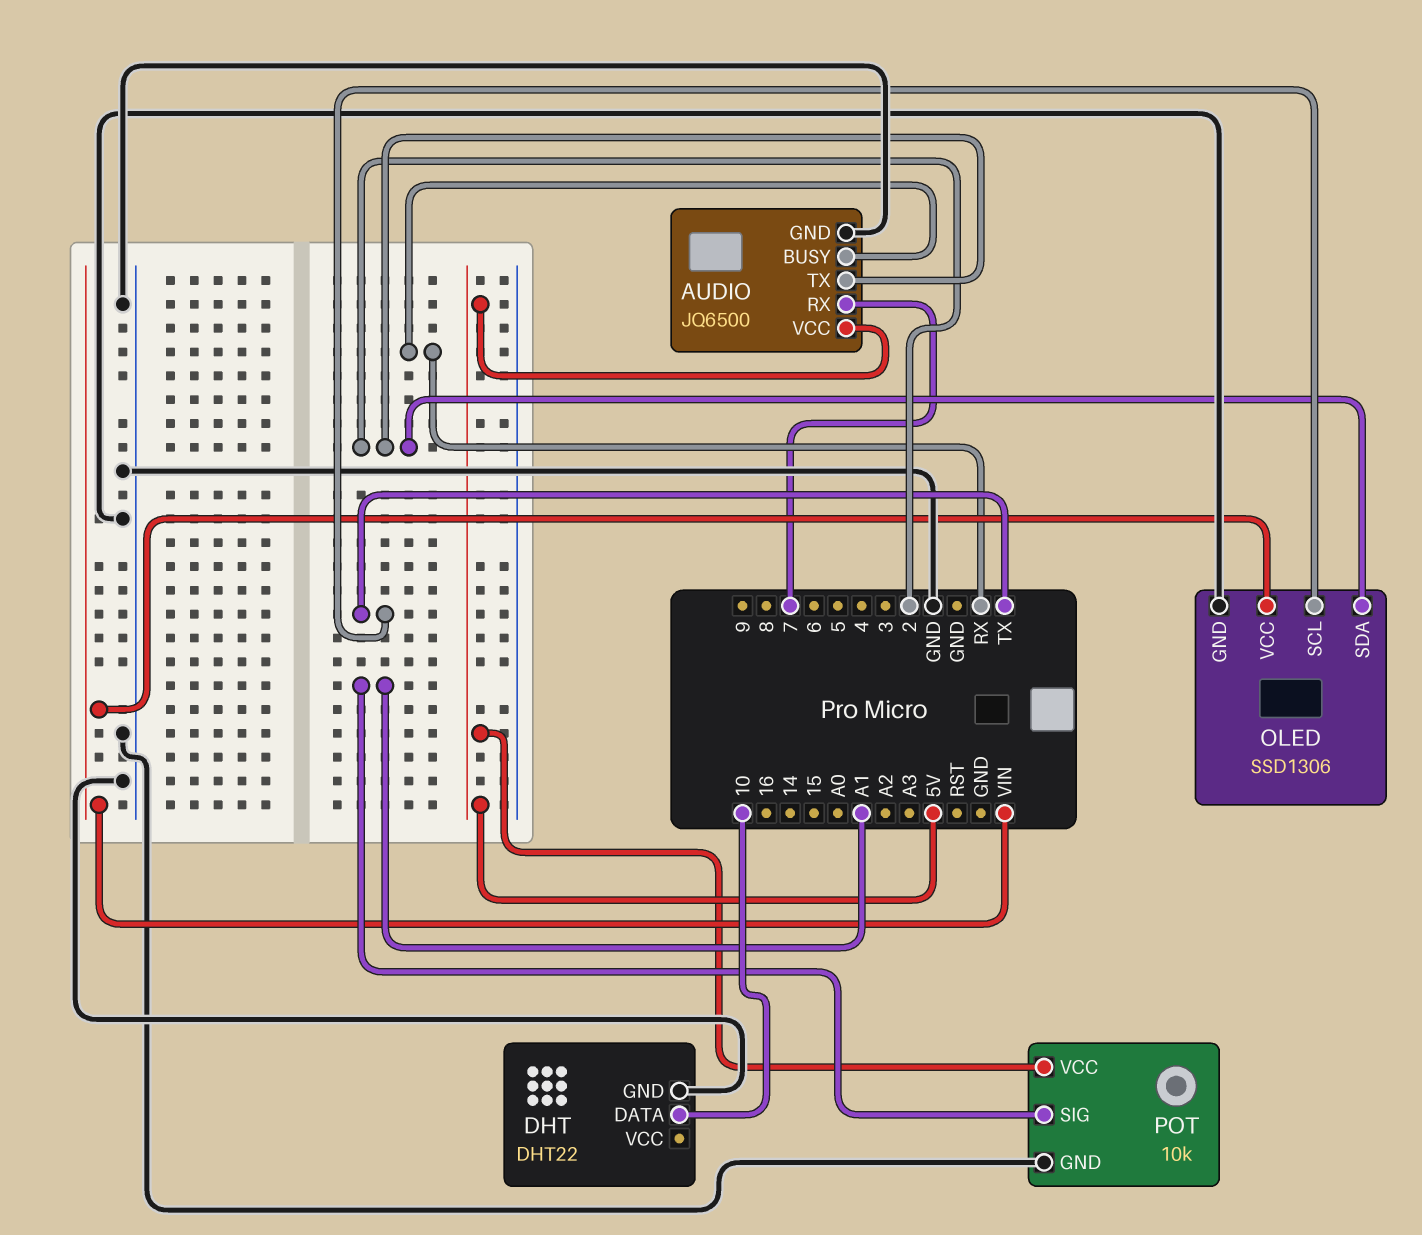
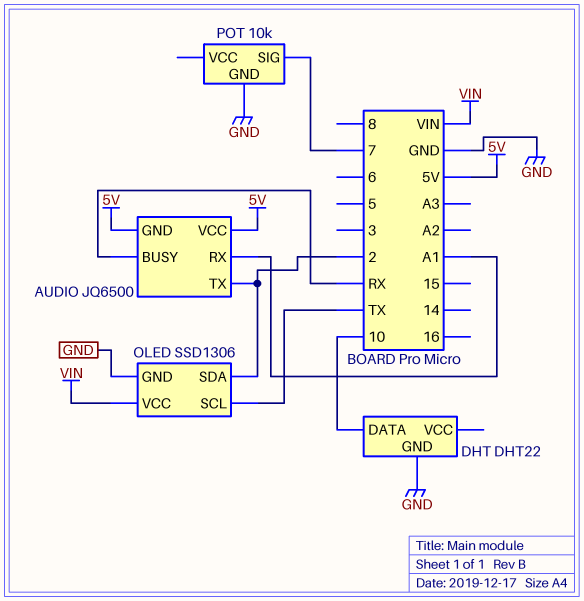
AUDIO pin GND: GND -> 5V
AUDIO pin RX: 7 -> A1
POT pin SIG: A1 -> 7
POT pin VCC: 5V -> none

